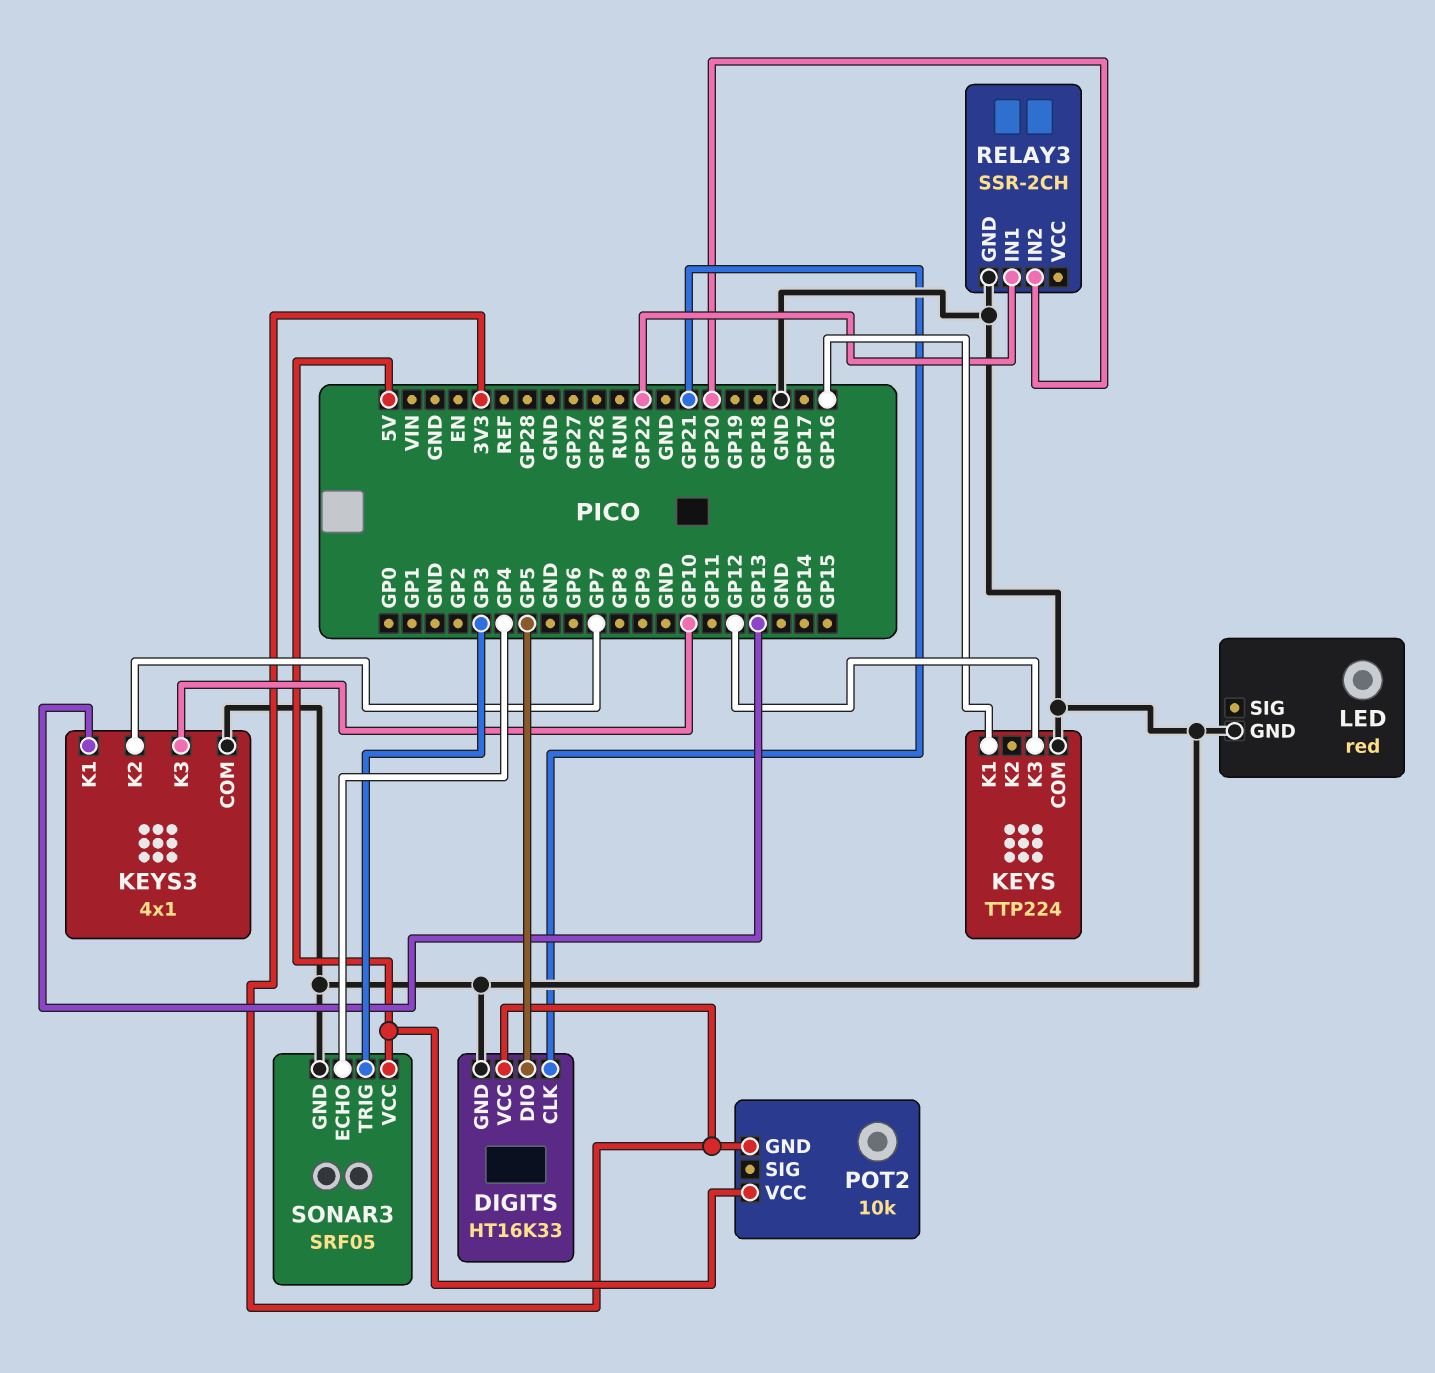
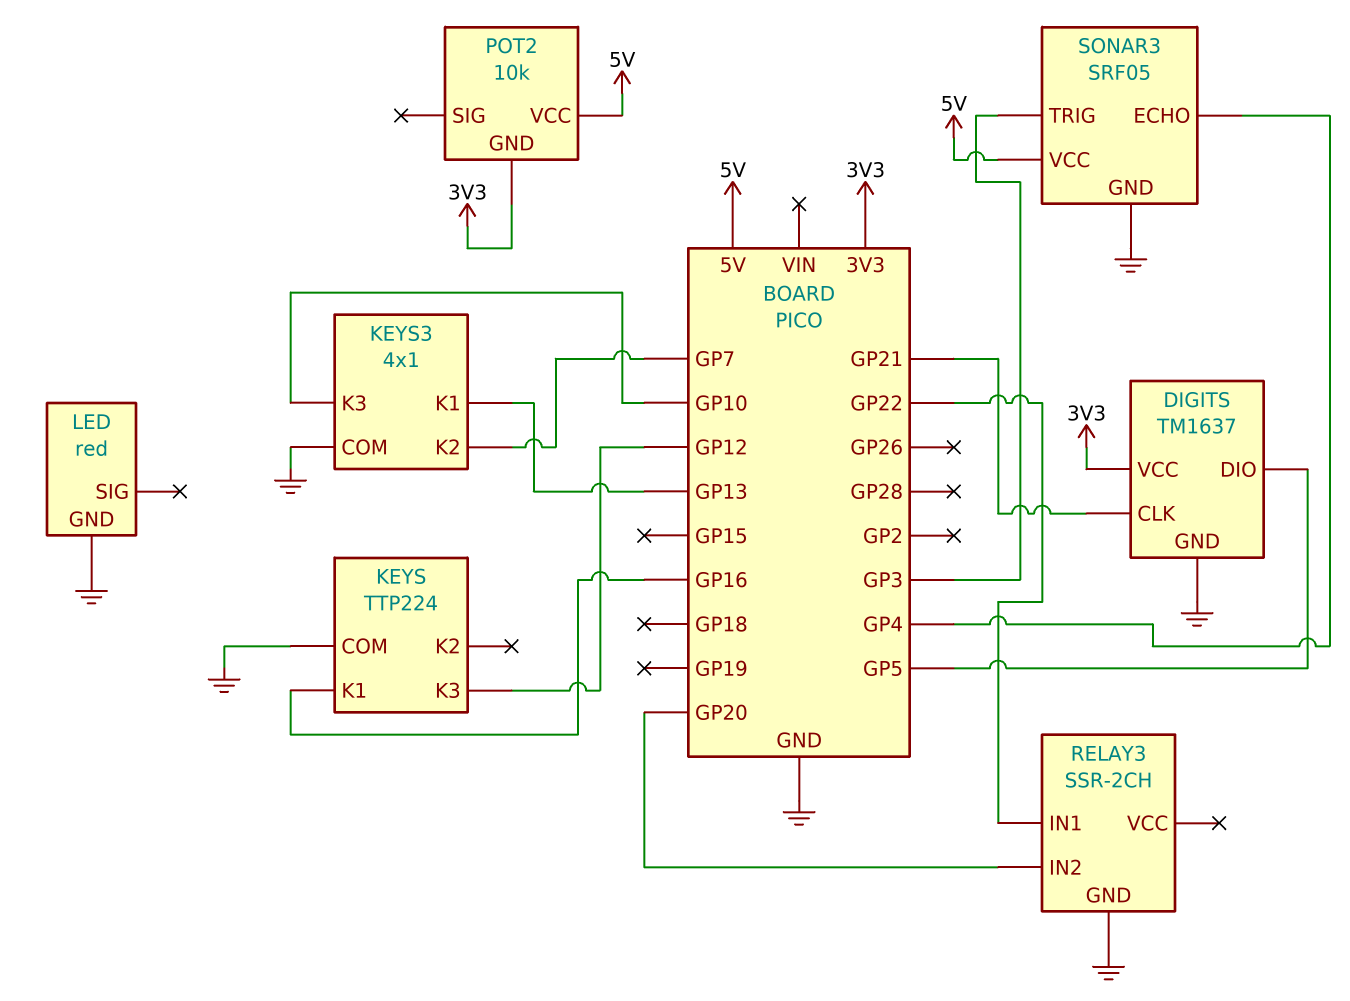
DIGITS: HT16K33 -> TM1637

